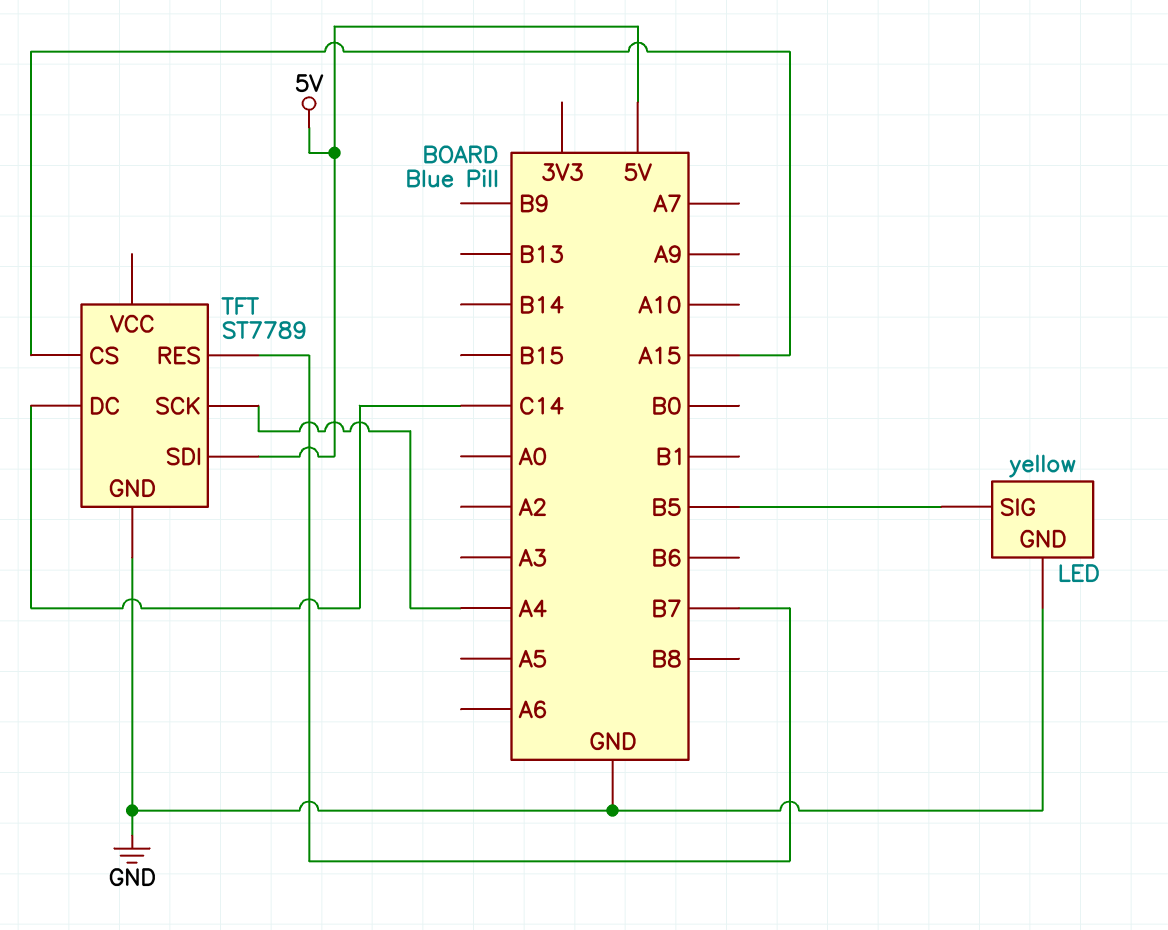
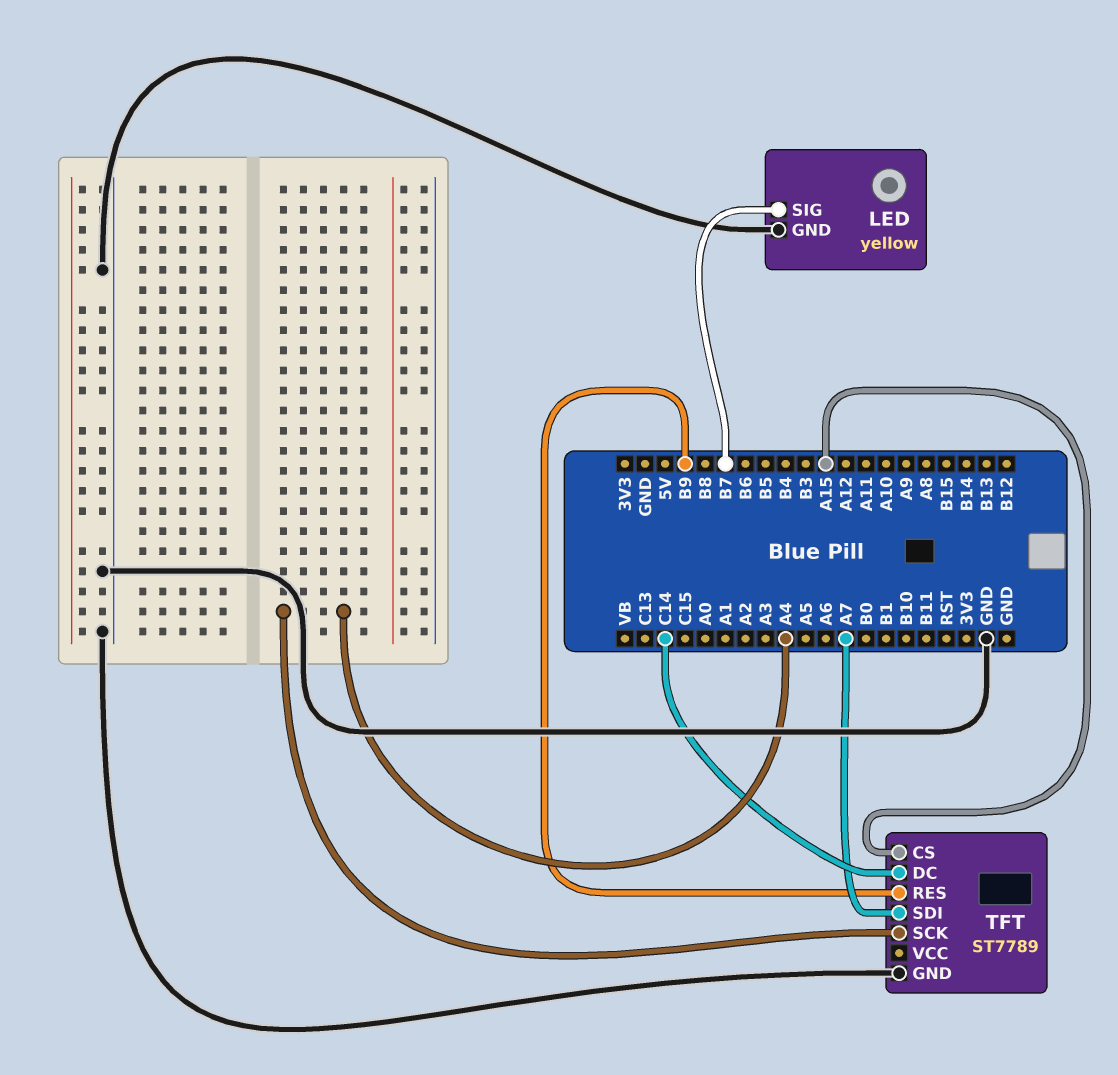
LED pin SIG: B5 -> B7
TFT pin RES: B7 -> B9
TFT pin SDI: 5V -> A7

